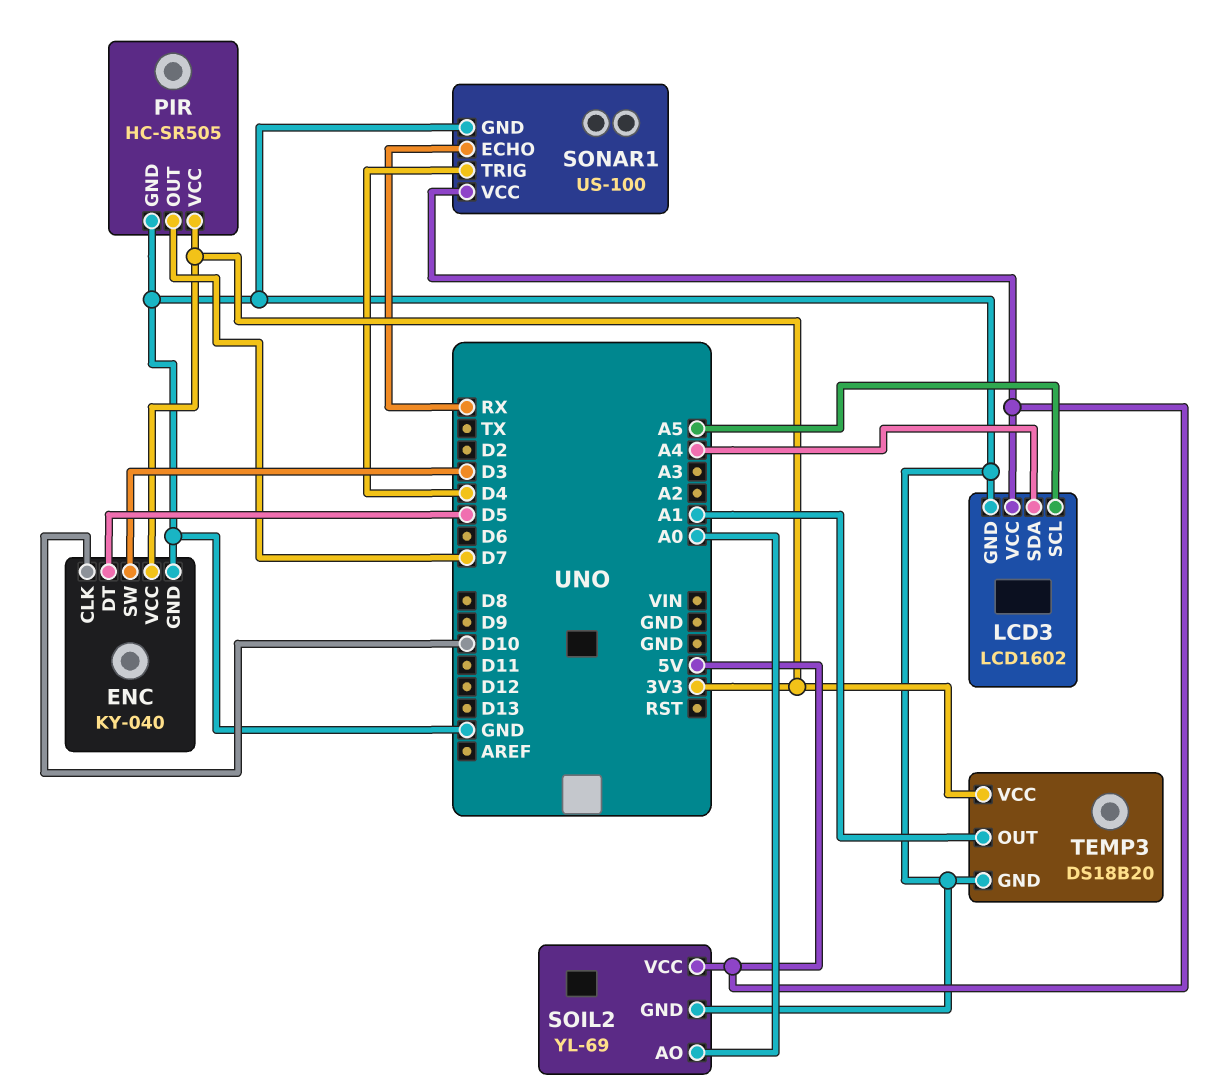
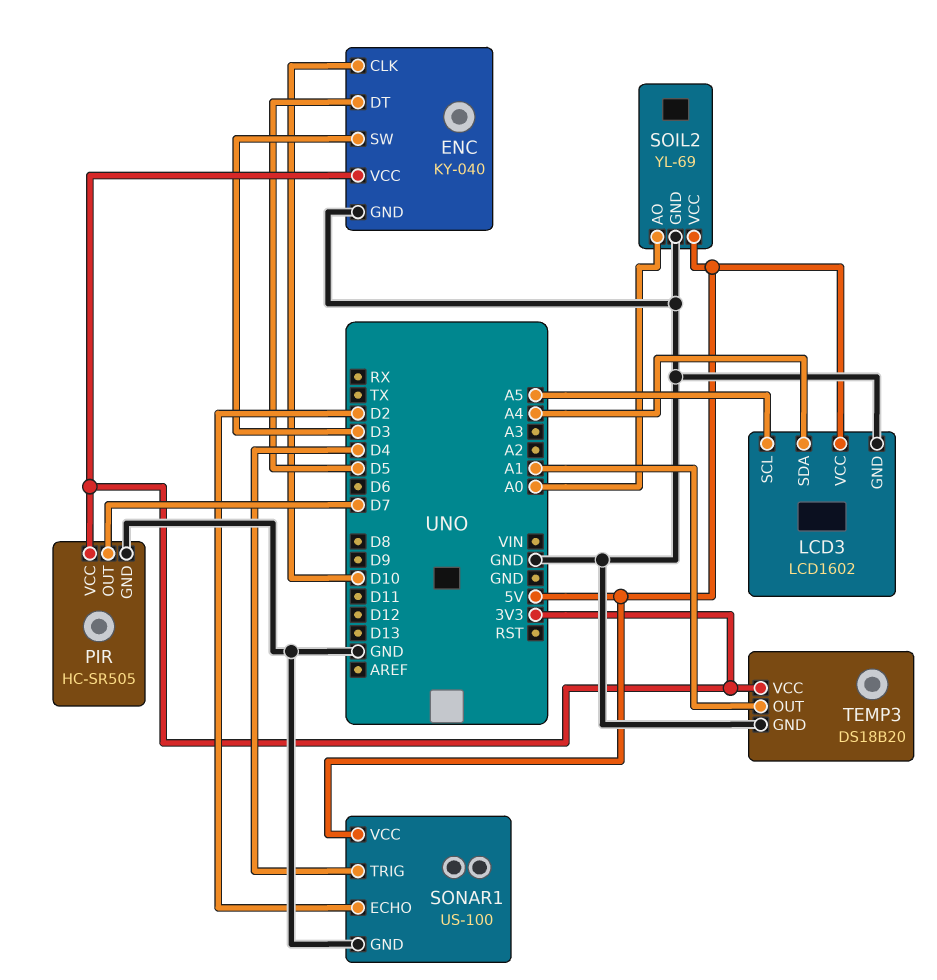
SONAR1 pin ECHO: RX -> D2

